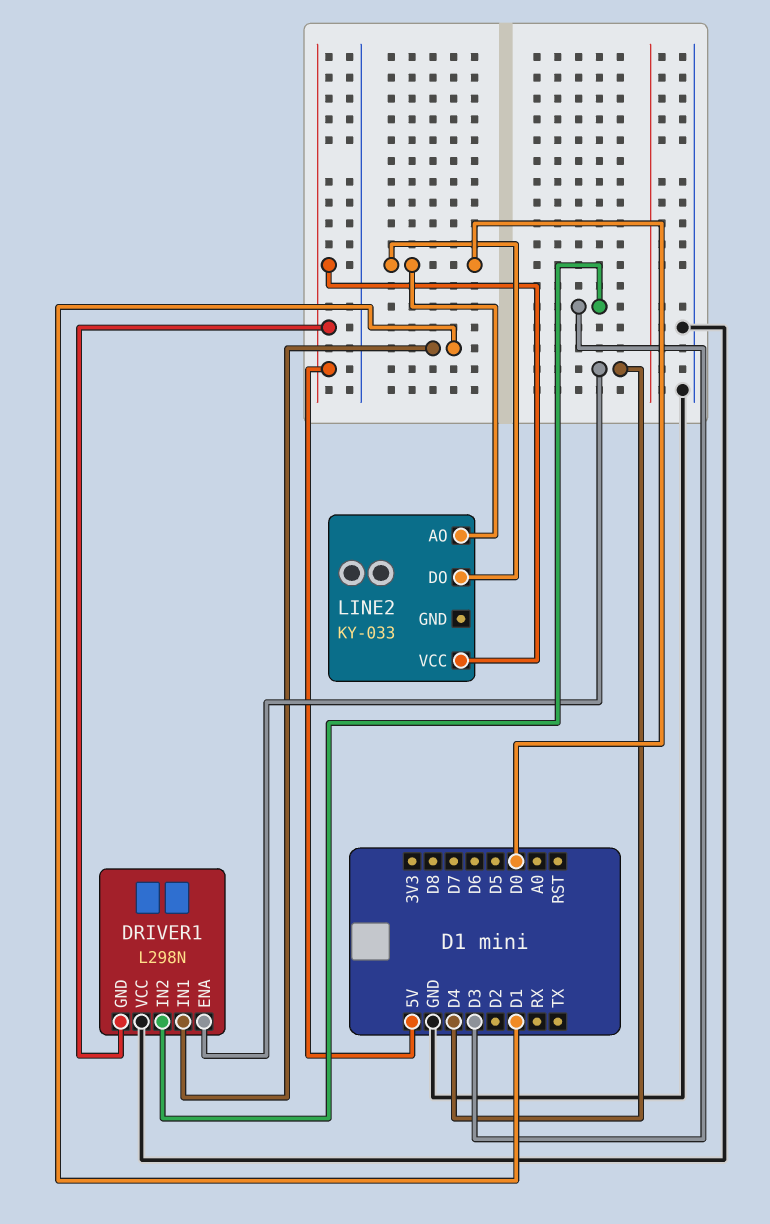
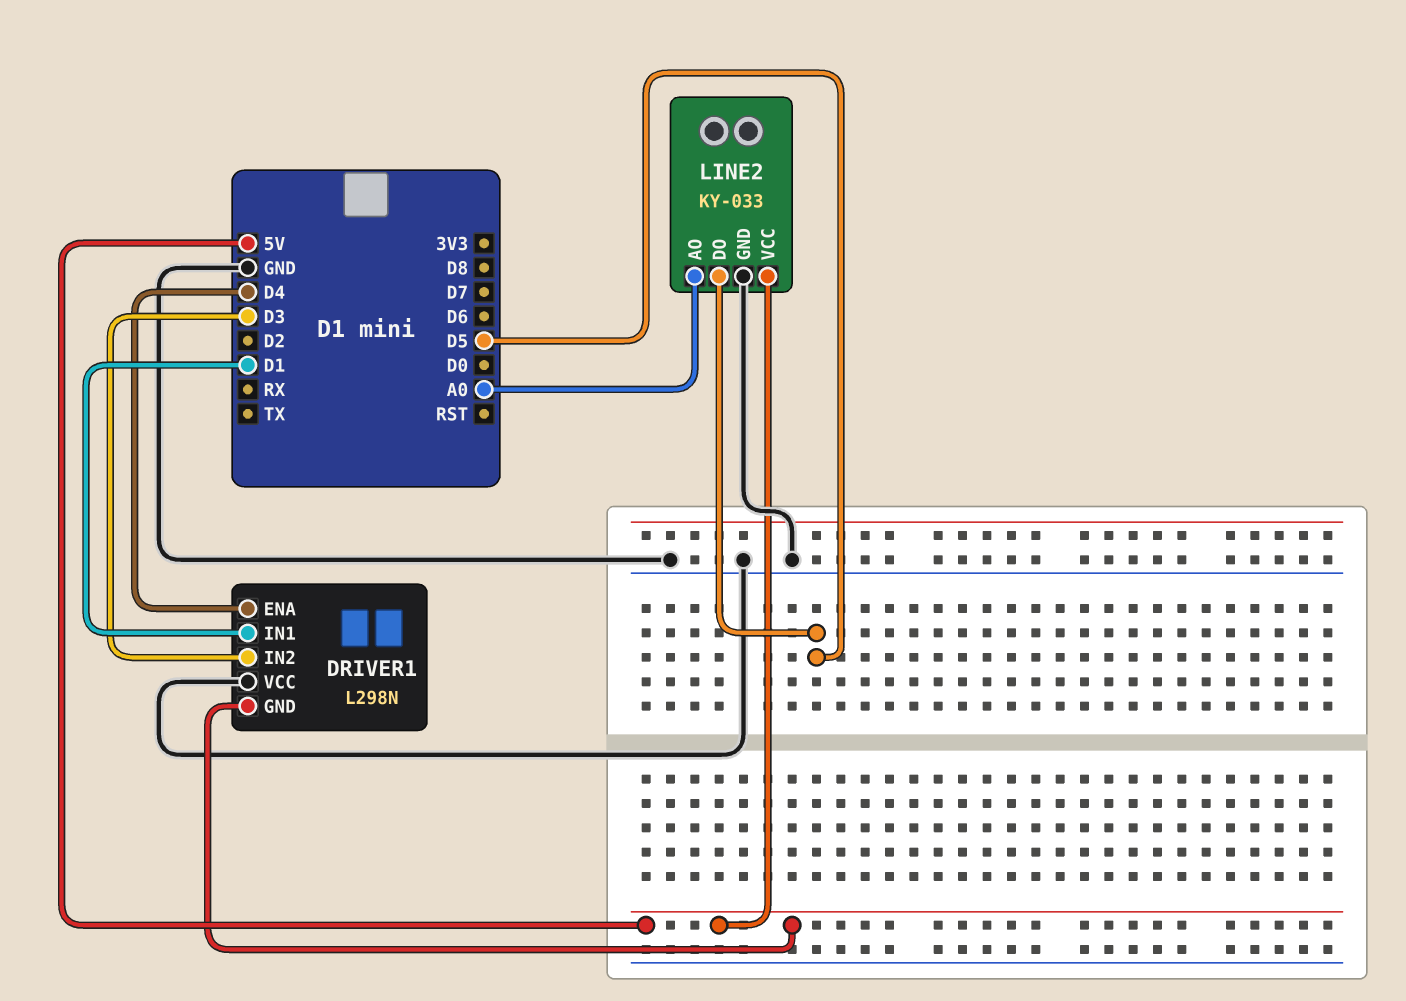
LINE2 pin AO: D0 -> A0
LINE2 pin DO: D0 -> D5
LINE2 pin GND: none -> GND

